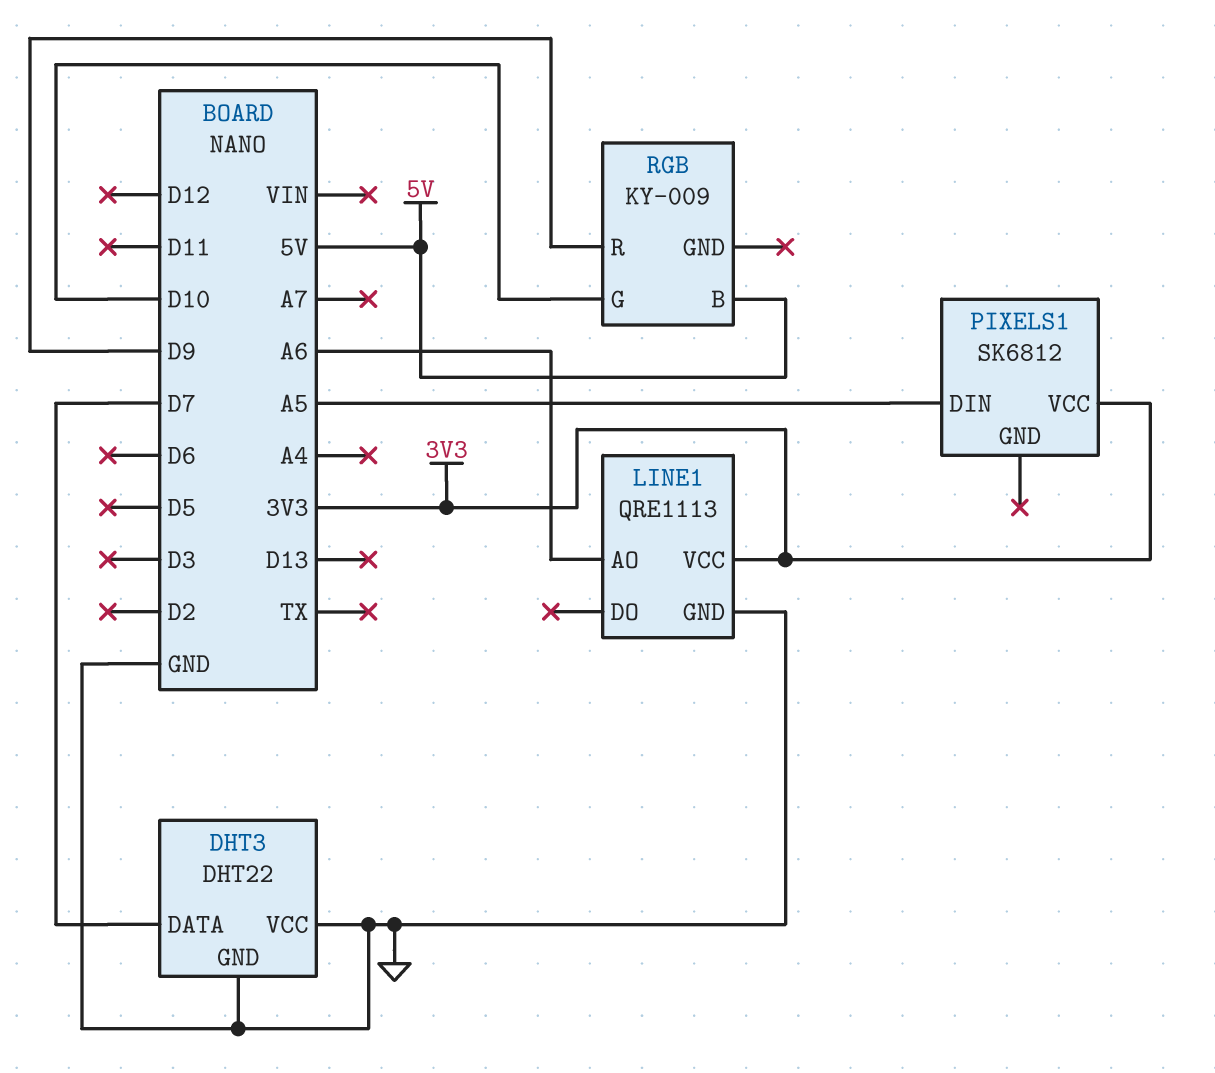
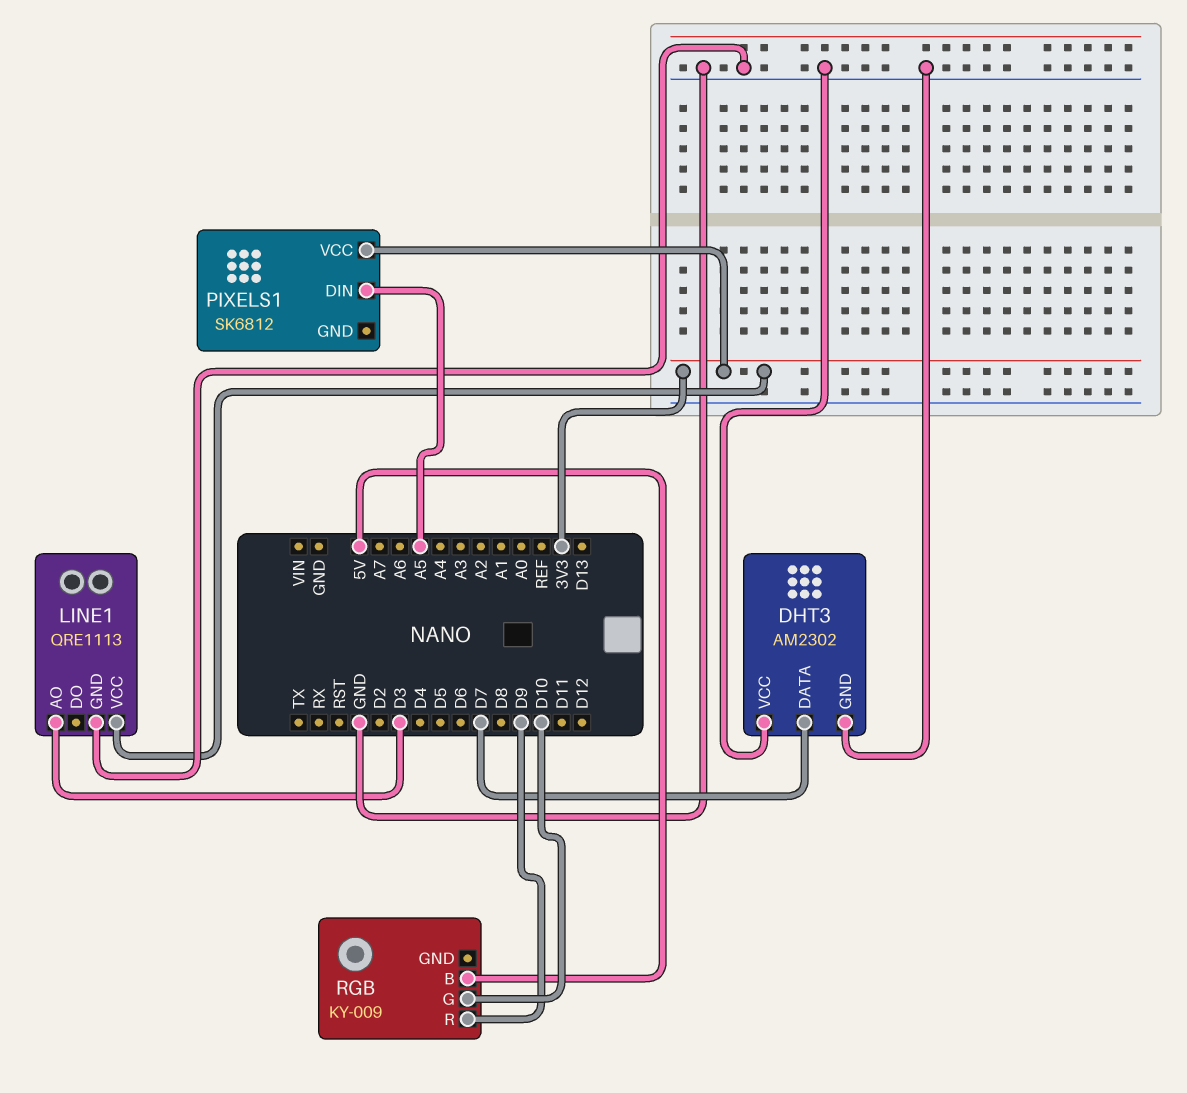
DHT3: DHT22 -> AM2302
LINE1 pin AO: A6 -> D3

